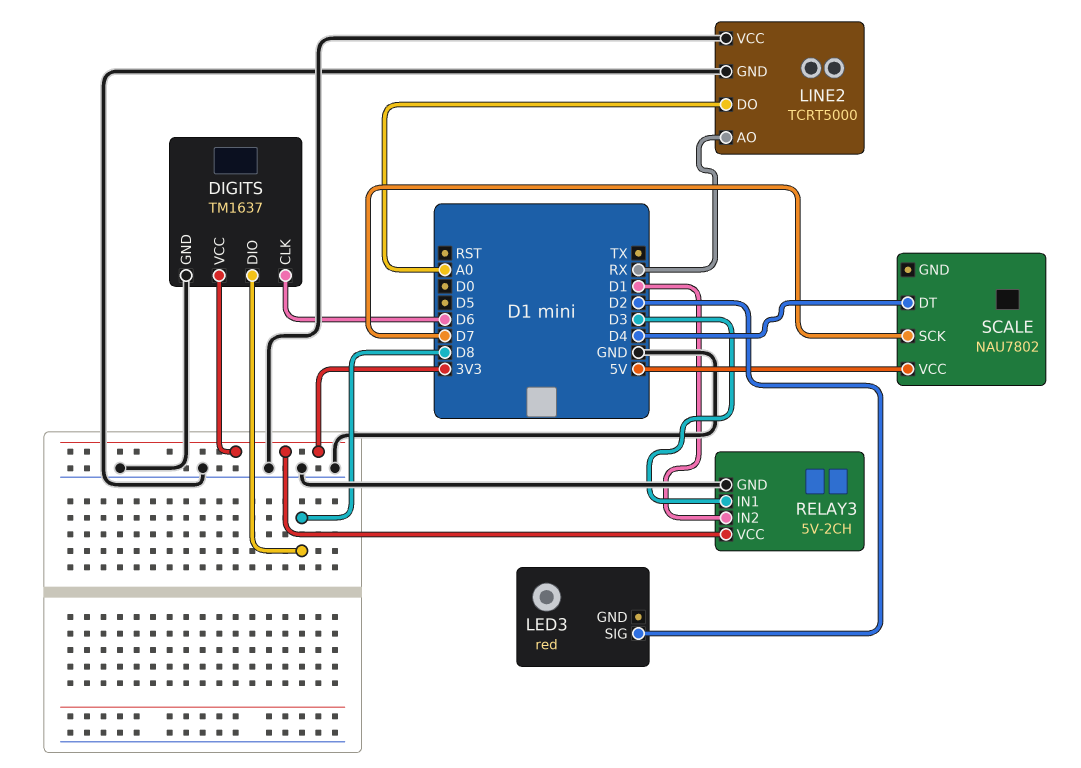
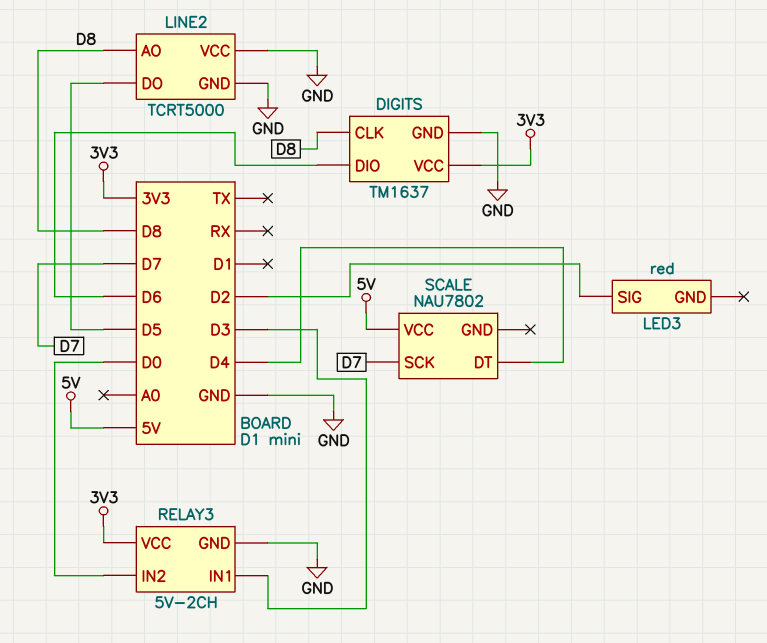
DIGITS pin CLK: D6 -> D8
DIGITS pin DIO: D8 -> D6
LINE2 pin AO: RX -> D8
LINE2 pin DO: A0 -> D5
RELAY3 pin IN2: D1 -> D0

